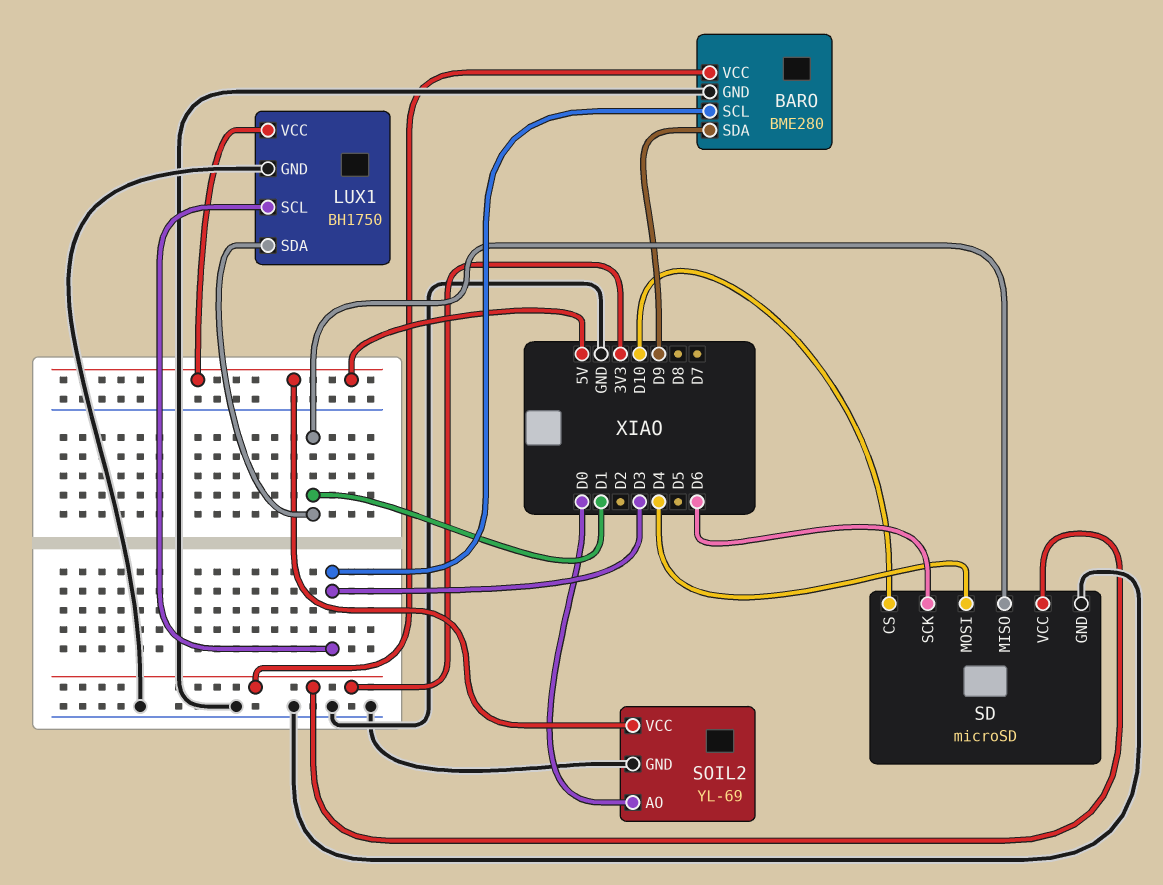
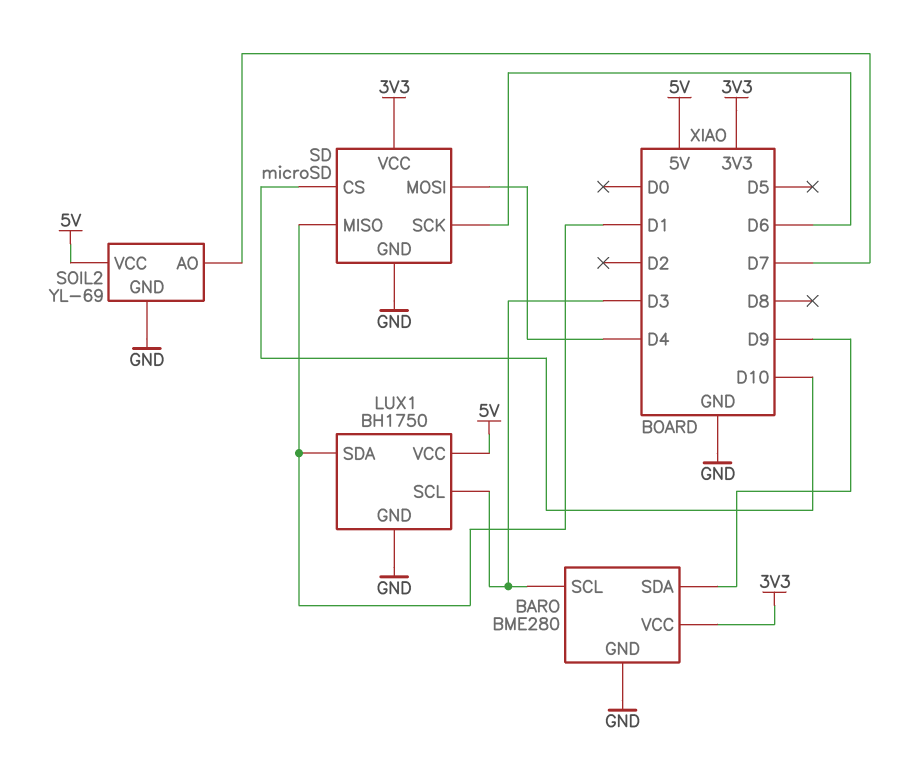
SOIL2 pin AO: D0 -> D7

